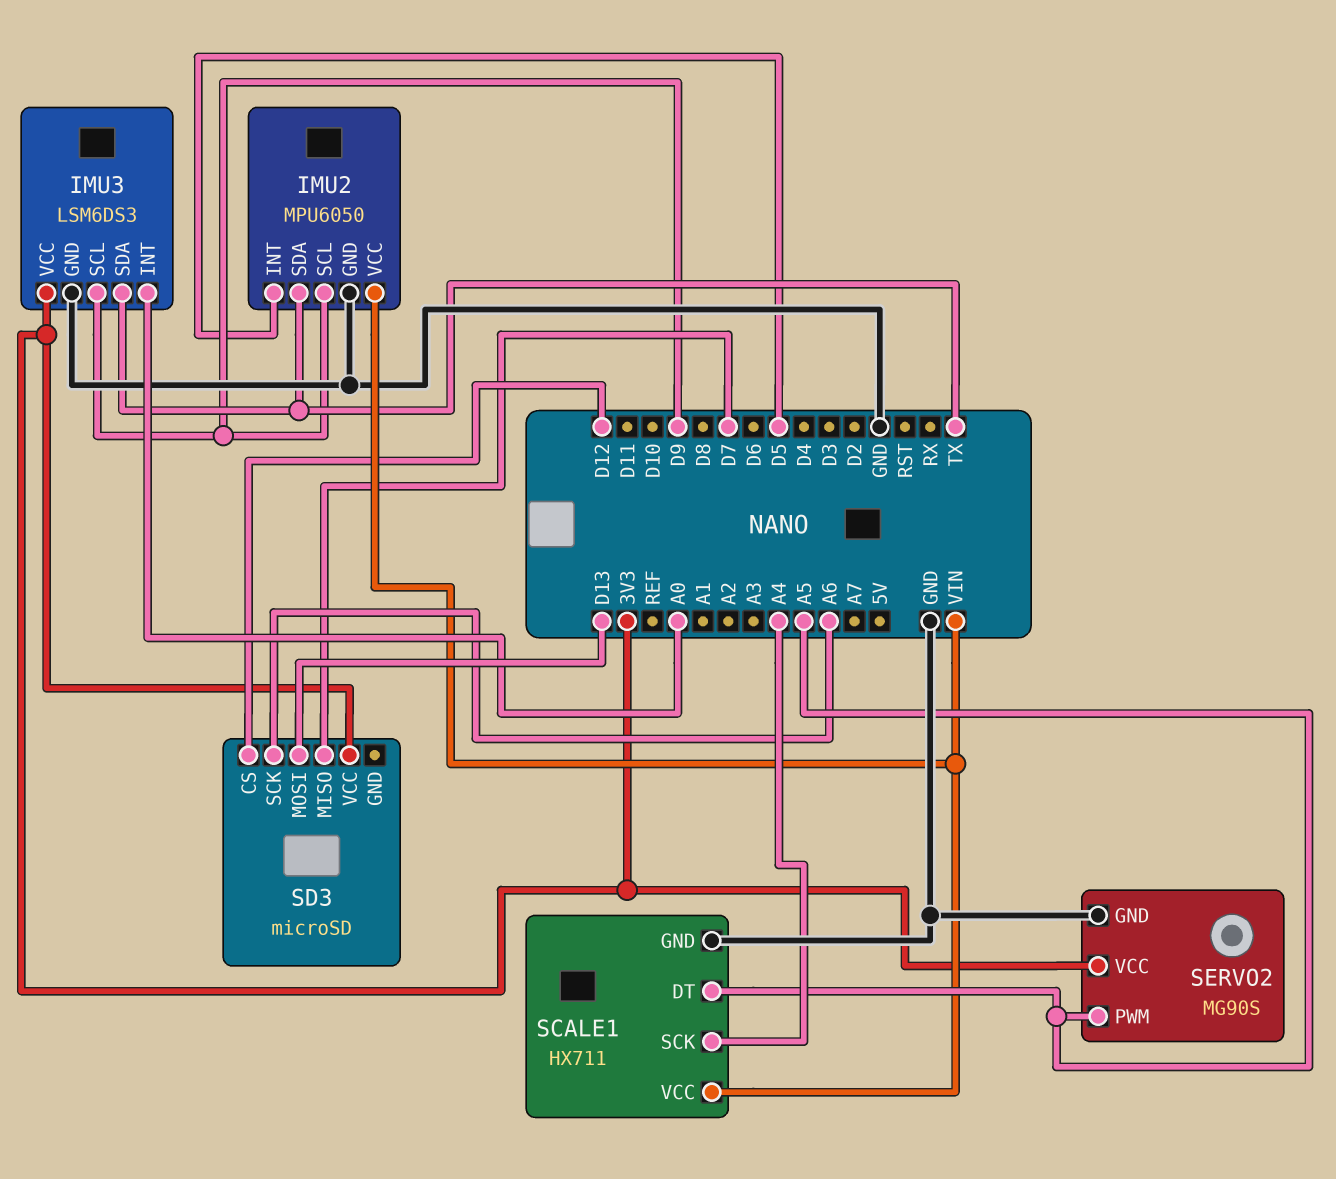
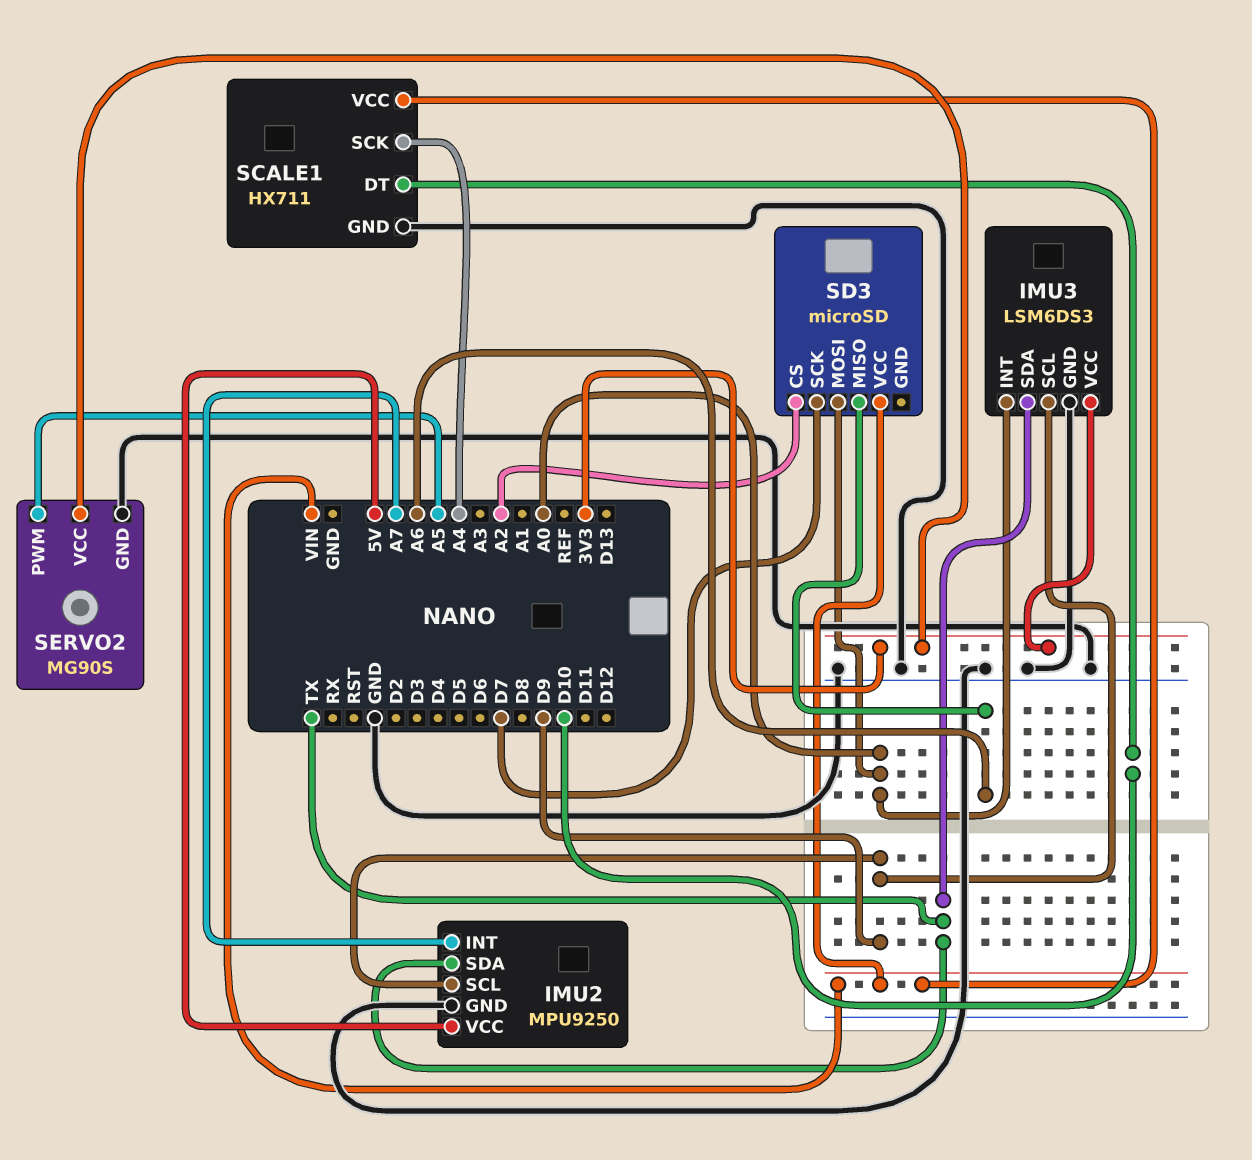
IMU2: MPU6050 -> MPU9250
IMU2 pin INT: D5 -> A7
IMU2 pin VCC: VIN -> 5V
SCALE1 pin DT: A5 -> D10
SD3 pin CS: D12 -> A2
SD3 pin MISO: D7 -> A6
SD3 pin MOSI: D13 -> A0
SD3 pin SCK: A6 -> D7
SD3 pin VCC: 3V3 -> VIN

